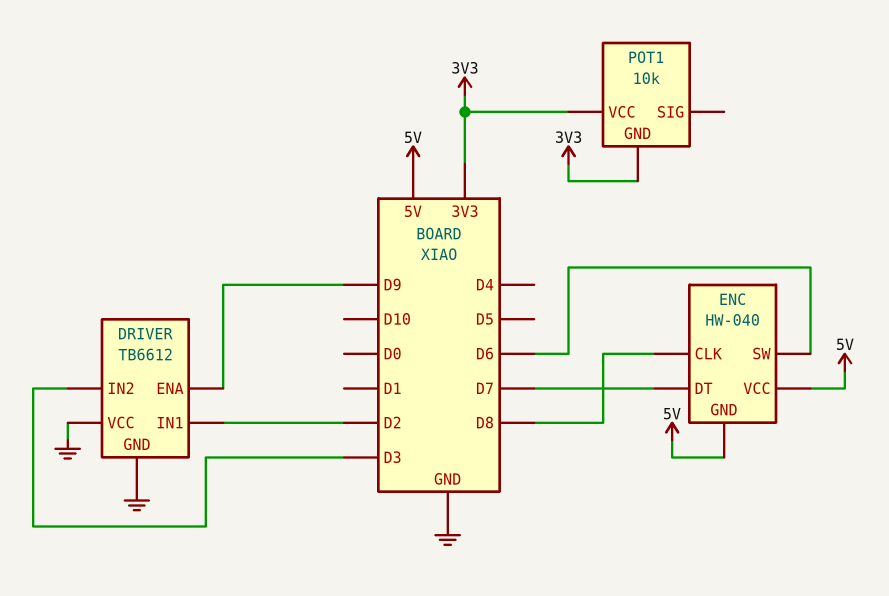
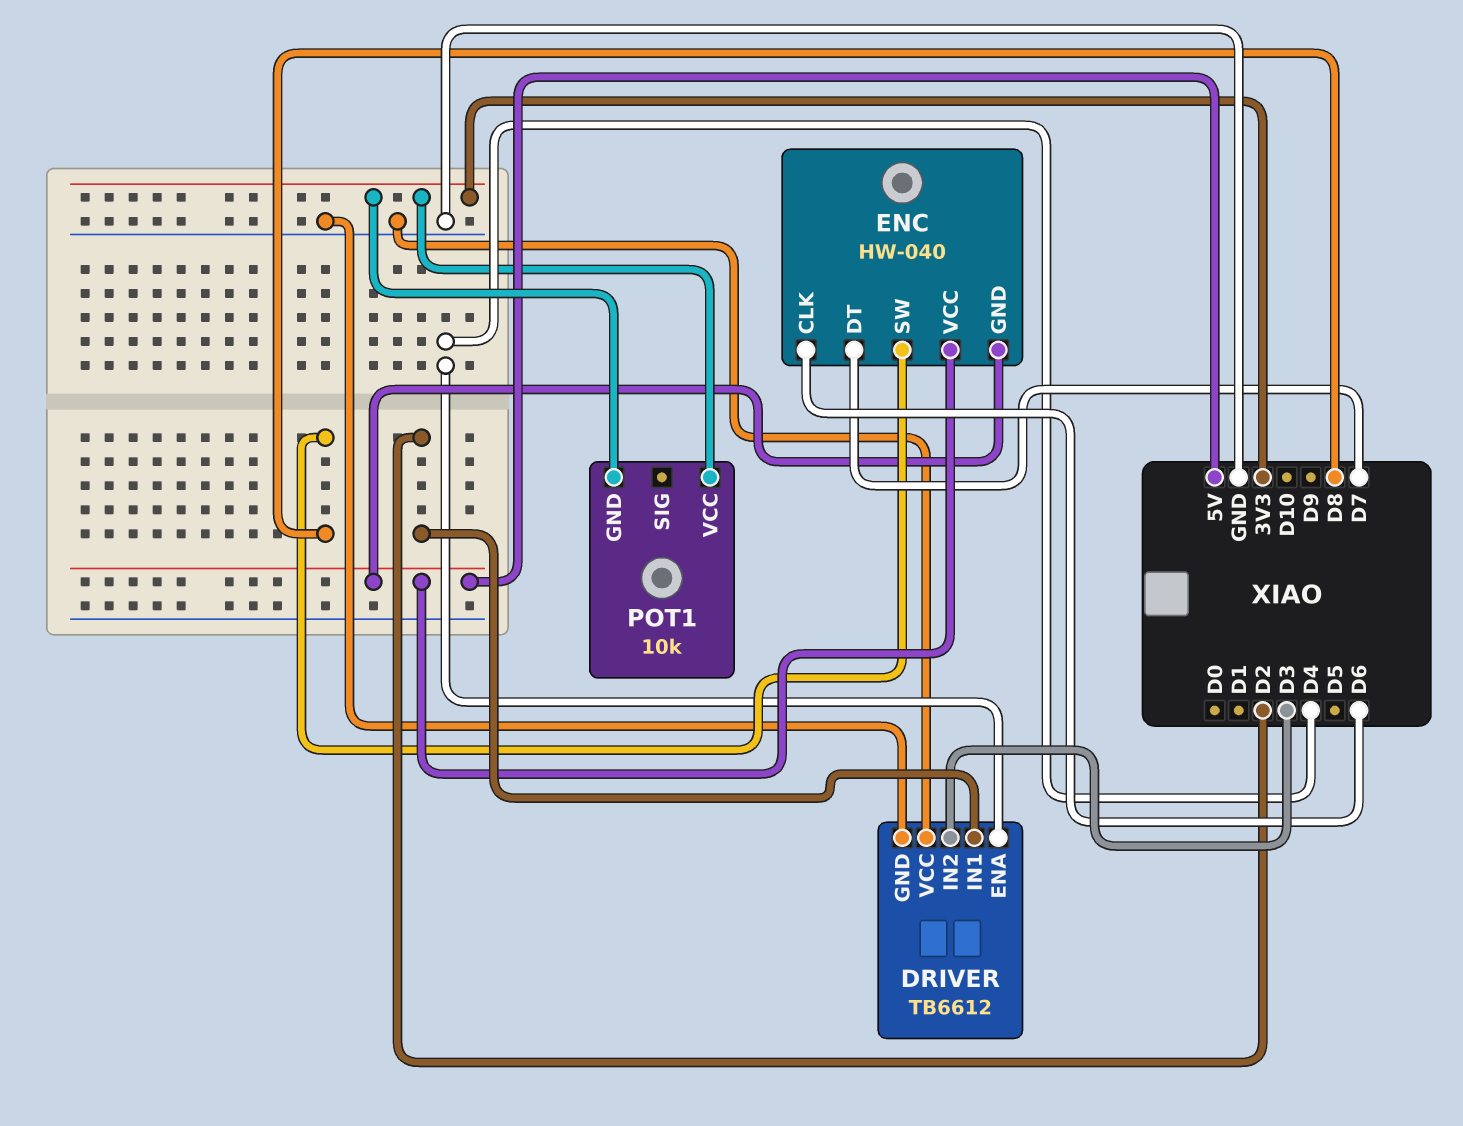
DRIVER pin ENA: D9 -> D4
ENC pin CLK: D8 -> D6
ENC pin SW: D6 -> D8

